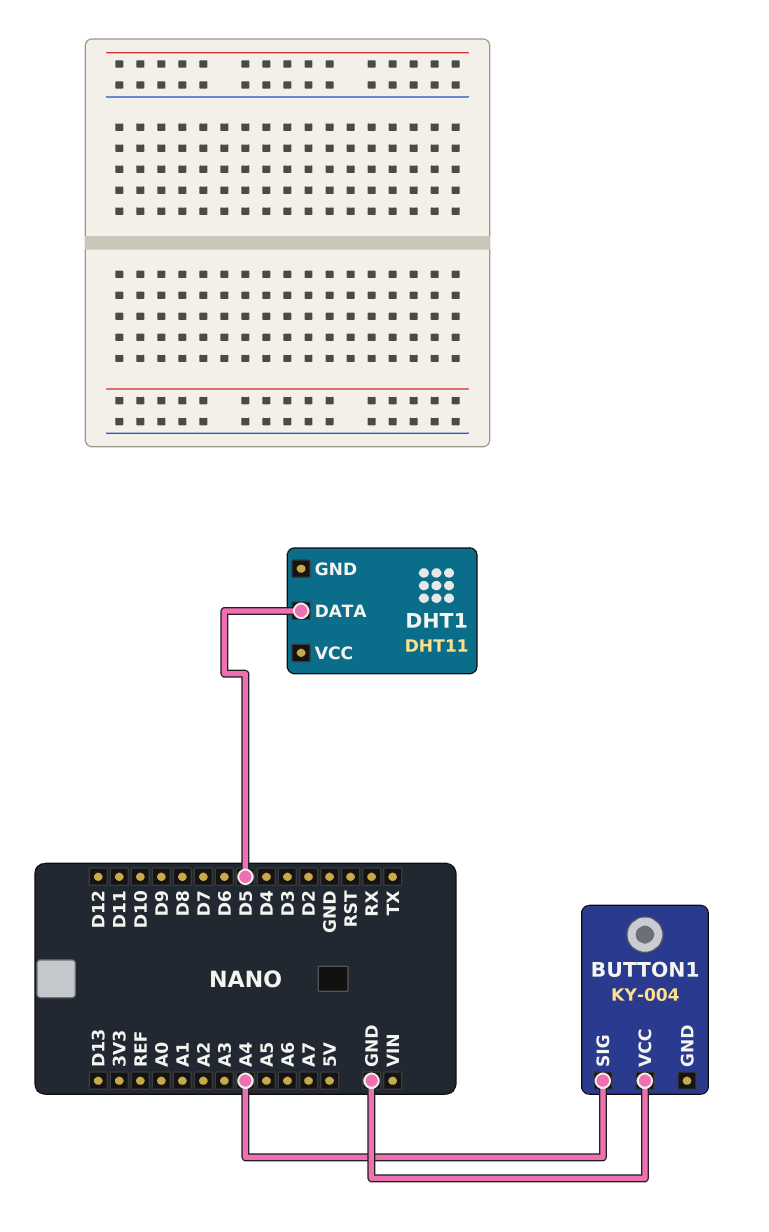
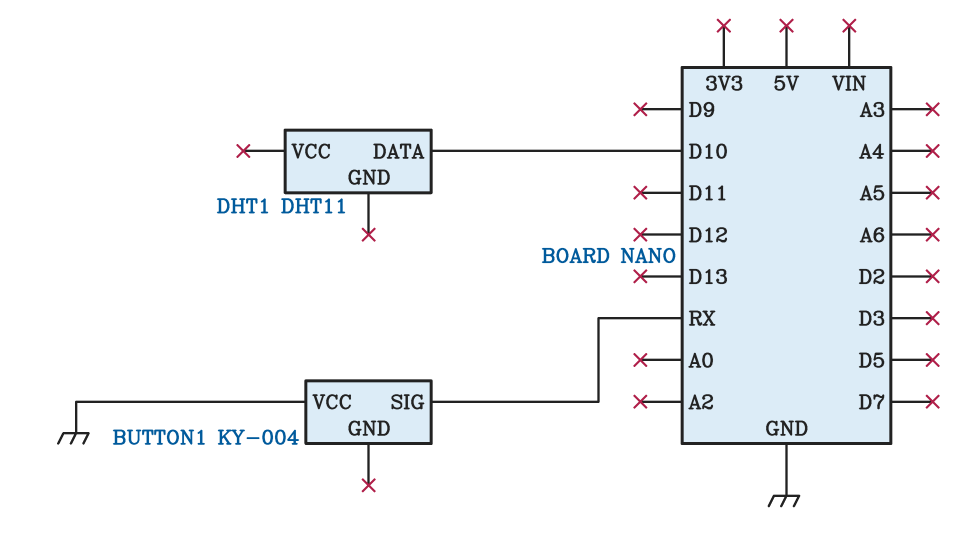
BUTTON1 pin SIG: A4 -> RX
DHT1 pin DATA: D5 -> D10

